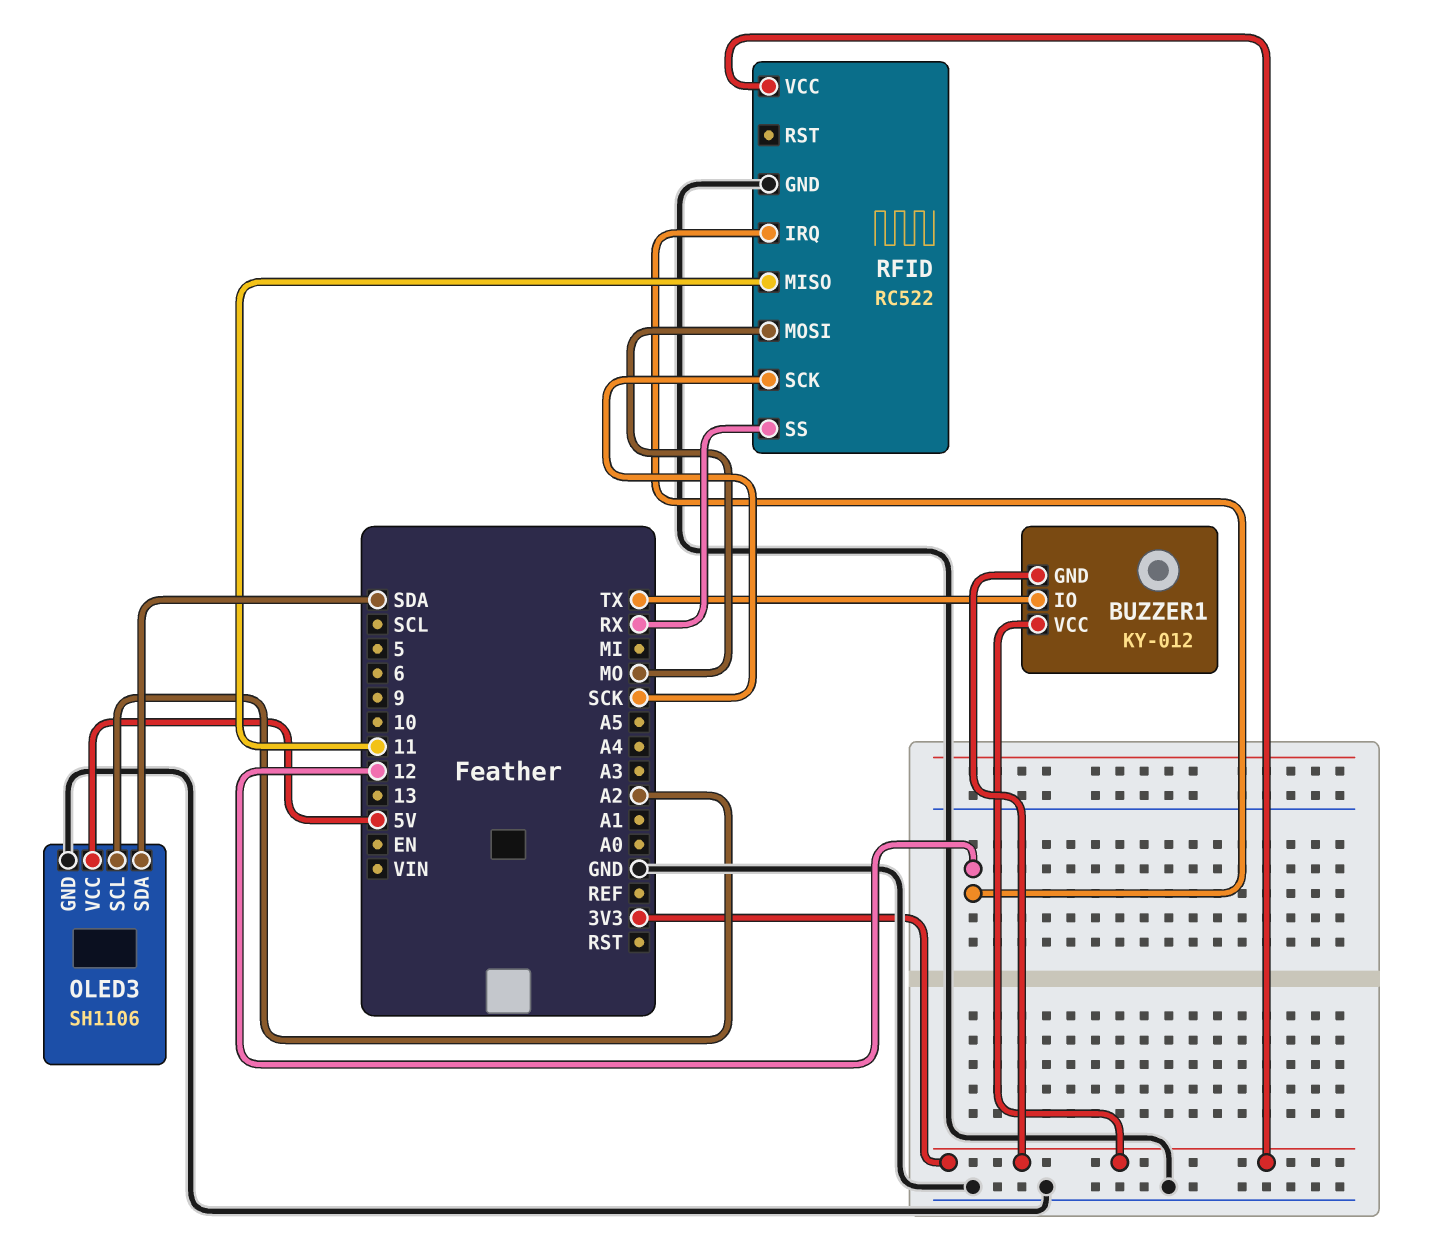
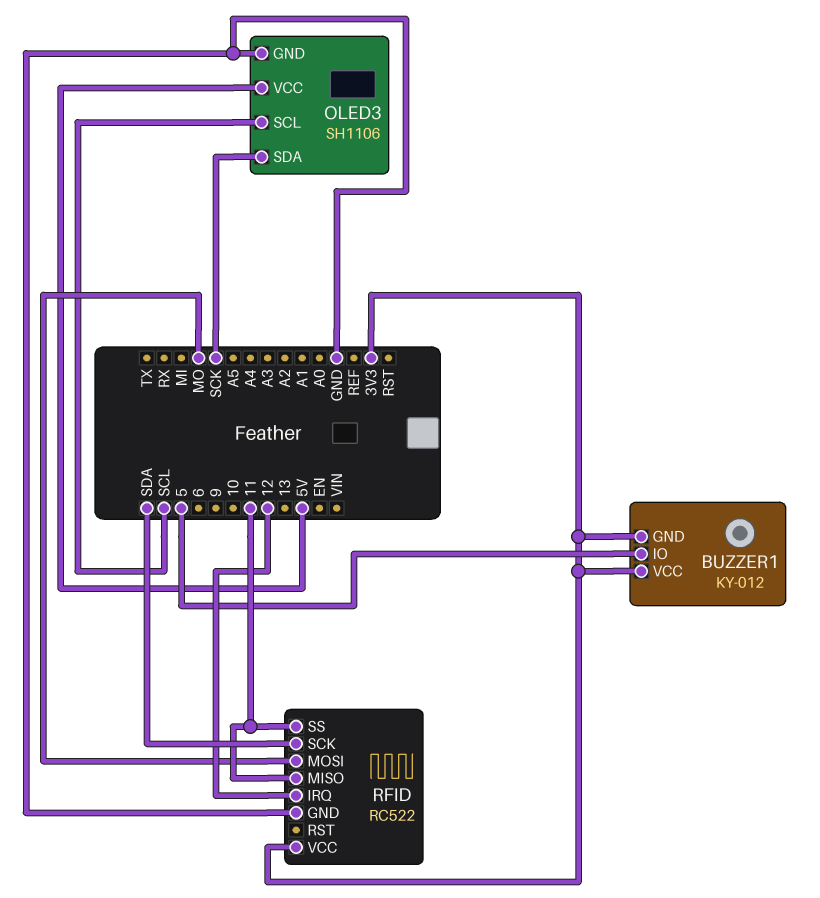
BUZZER1 pin IO: TX -> 5
OLED3 pin SCL: A2 -> SCL
OLED3 pin SDA: SDA -> SCK
RFID pin SCK: SCK -> SDA
RFID pin SS: RX -> 11

